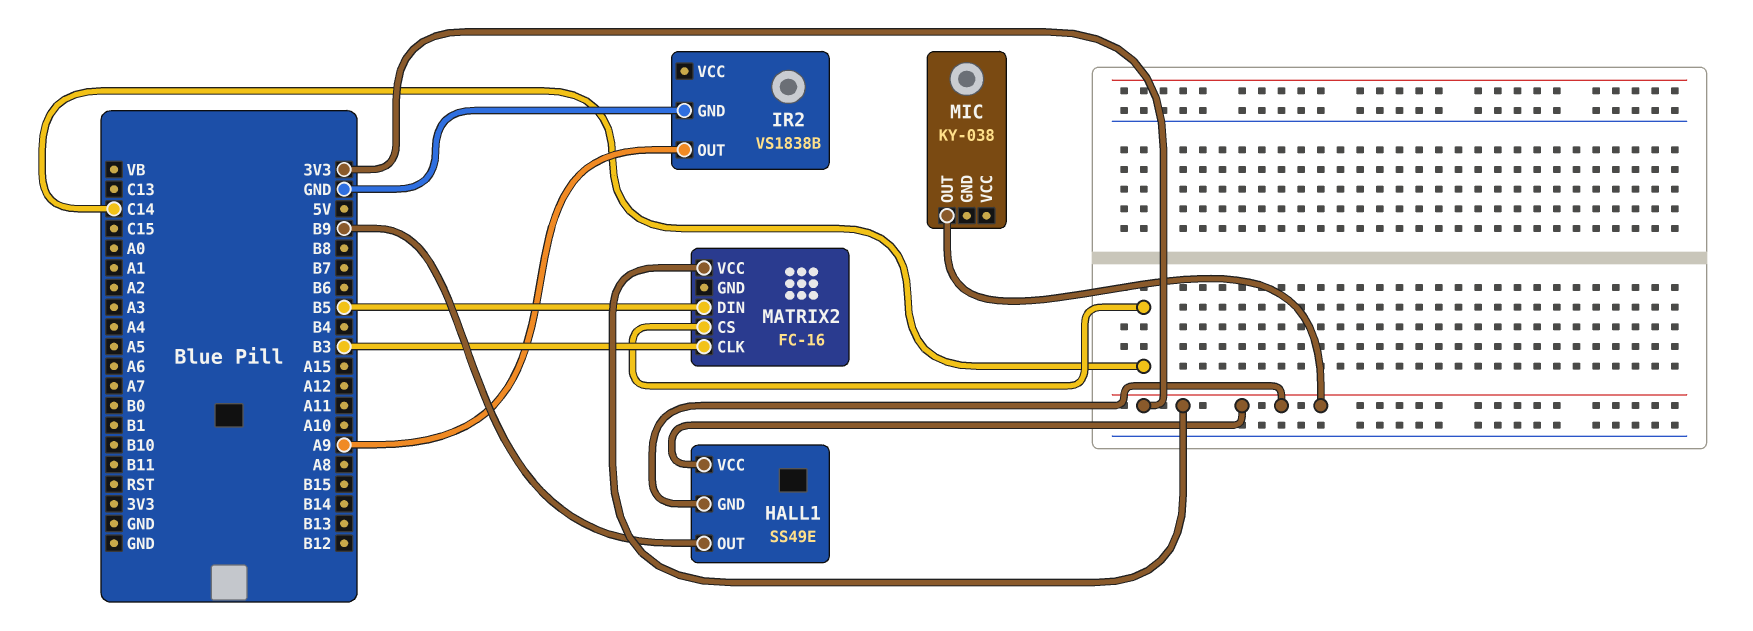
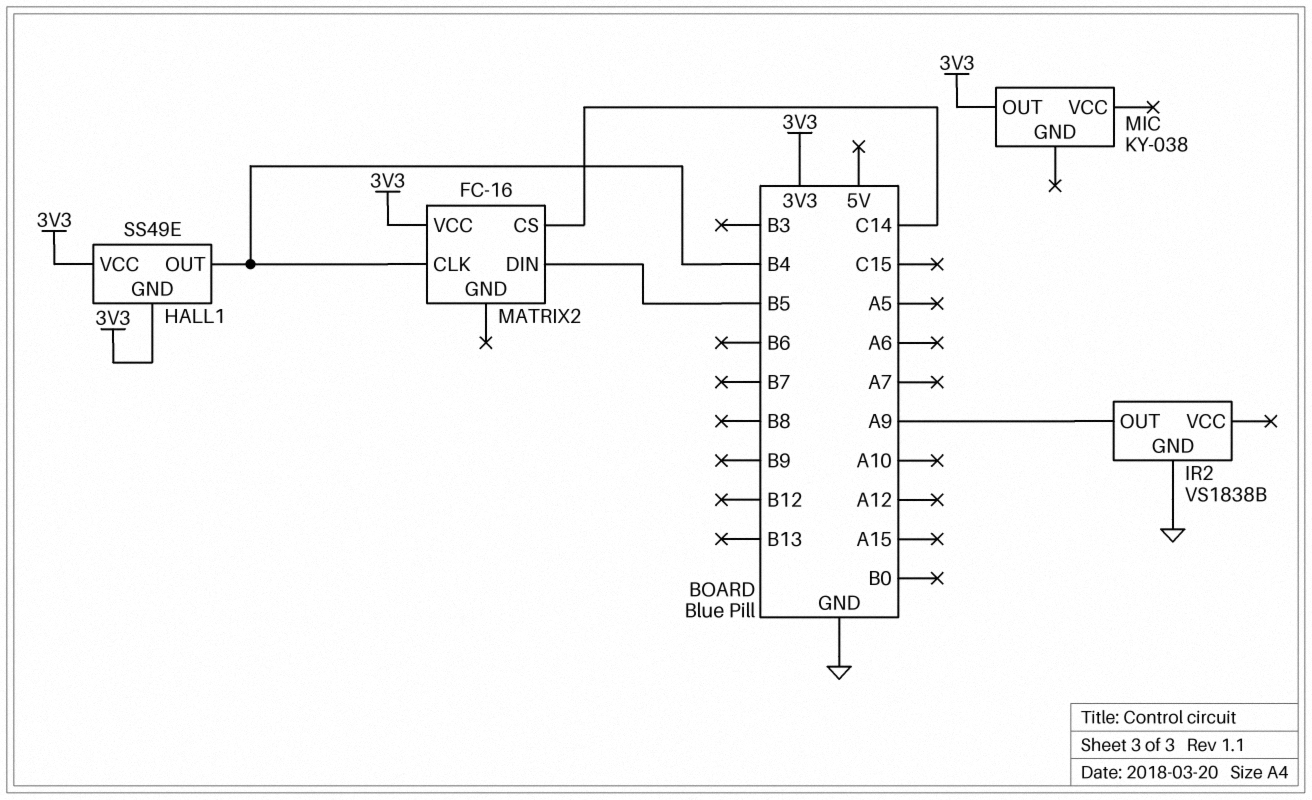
HALL1 pin OUT: B9 -> B4
MATRIX2 pin CLK: B3 -> B4

